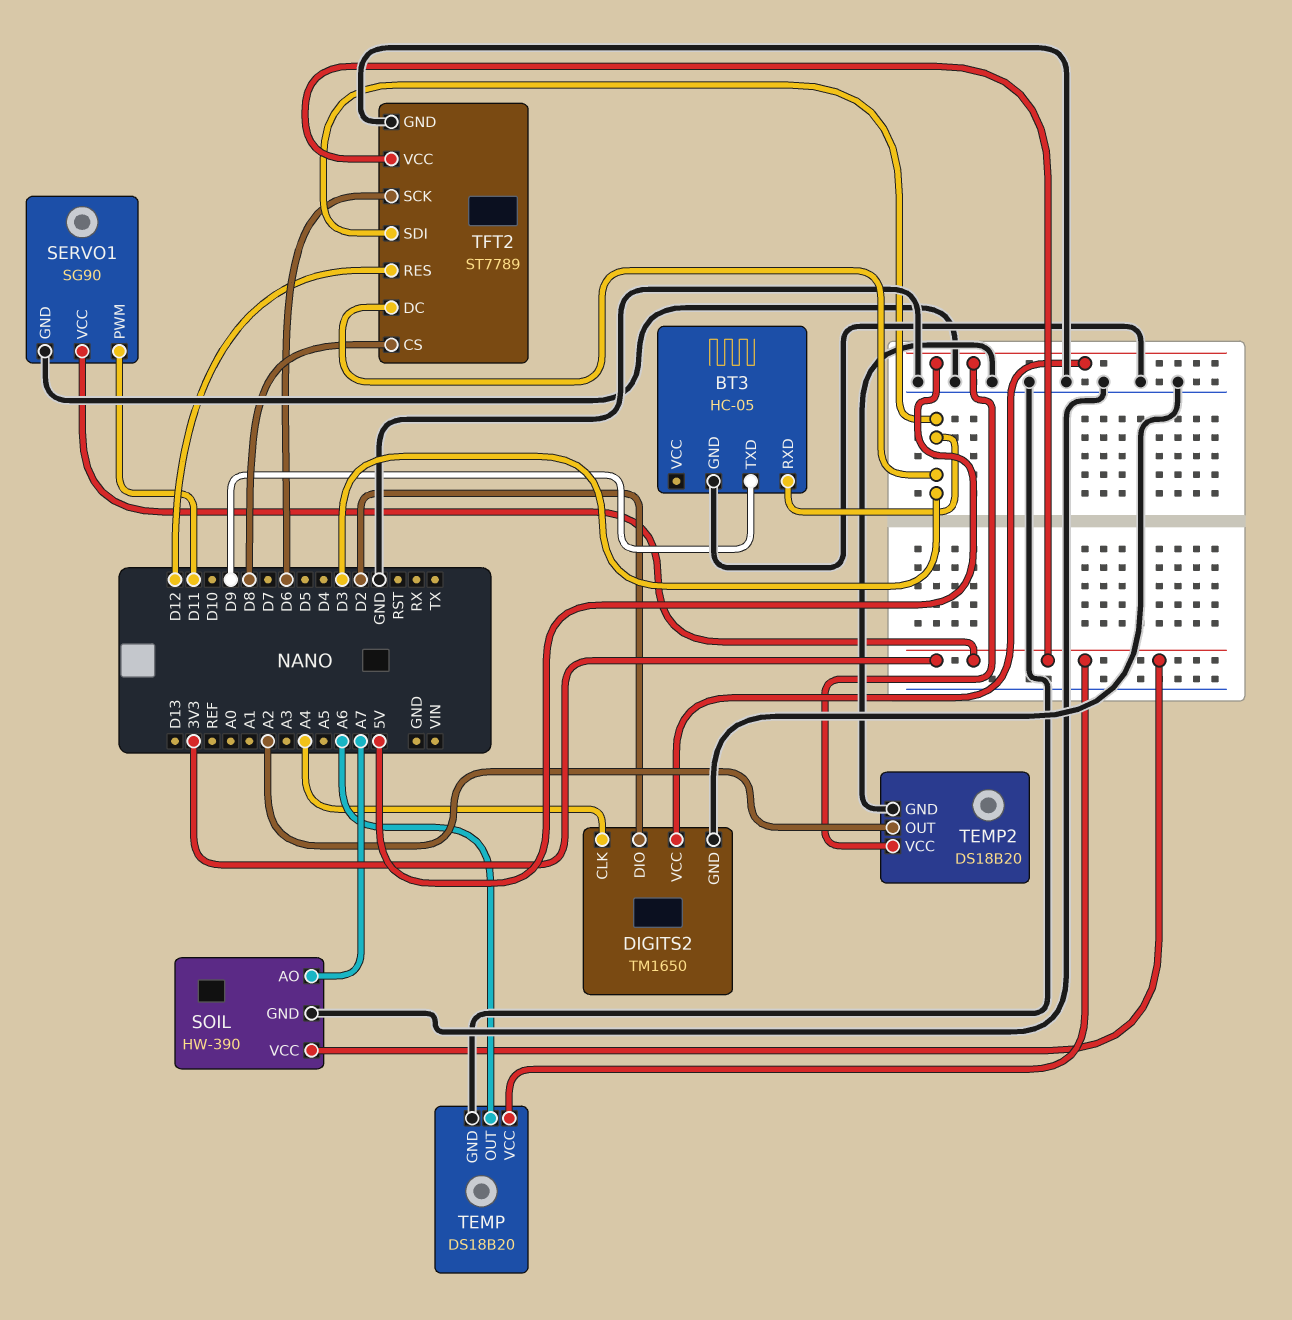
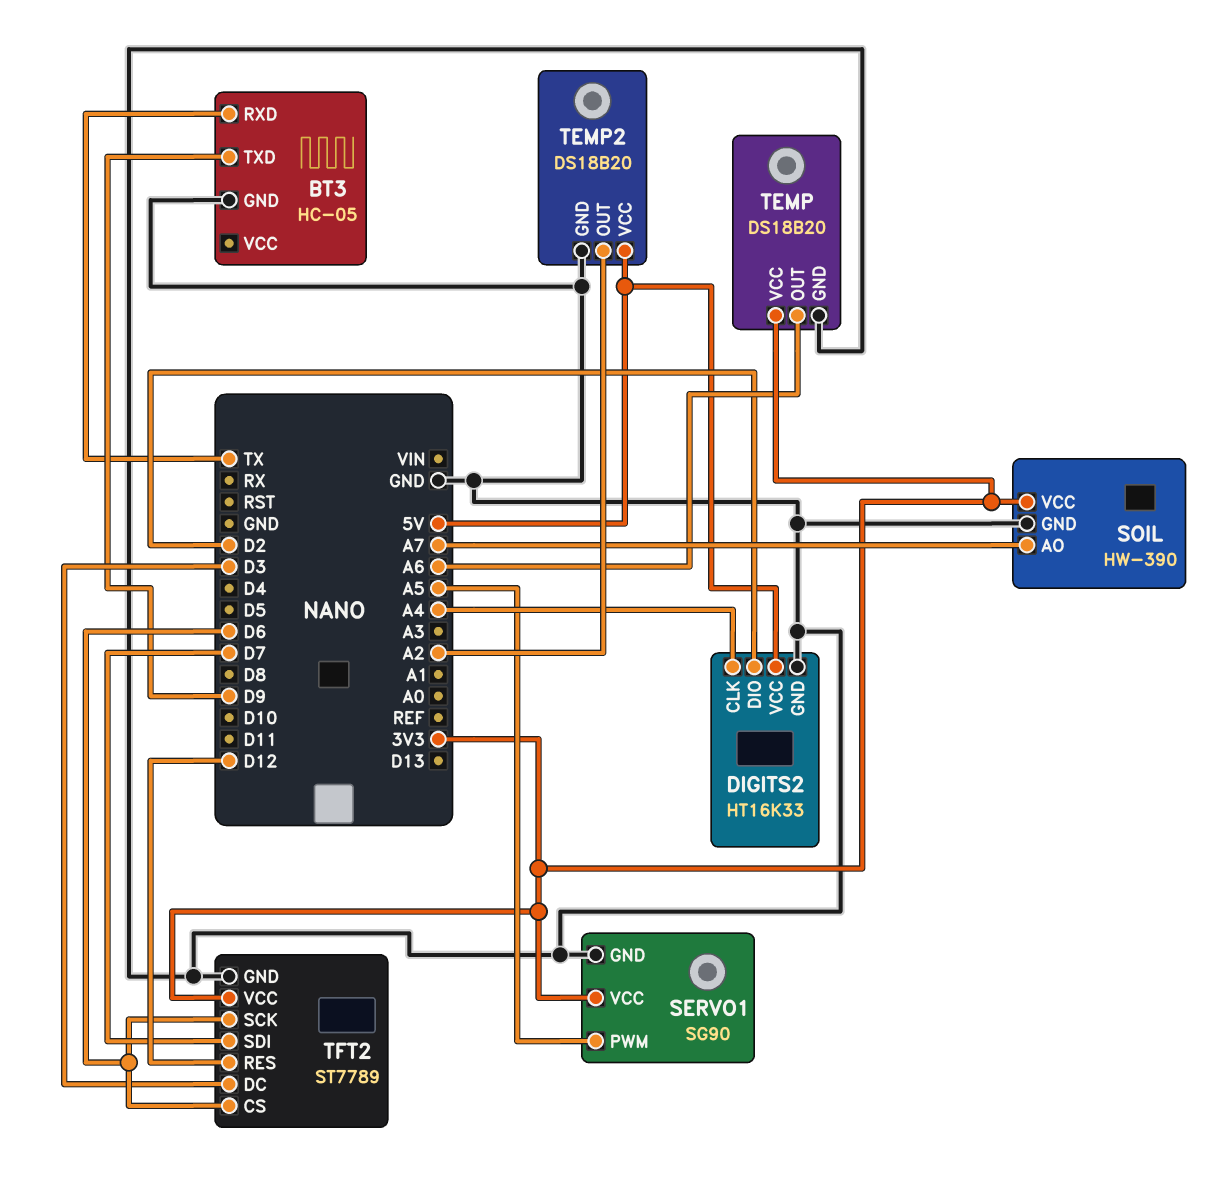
BT3 pin RXD: D3 -> TX
DIGITS2: TM1650 -> HT16K33
SERVO1 pin PWM: D11 -> A5
TFT2 pin CS: D8 -> D6
TFT2 pin SDI: D3 -> D7

